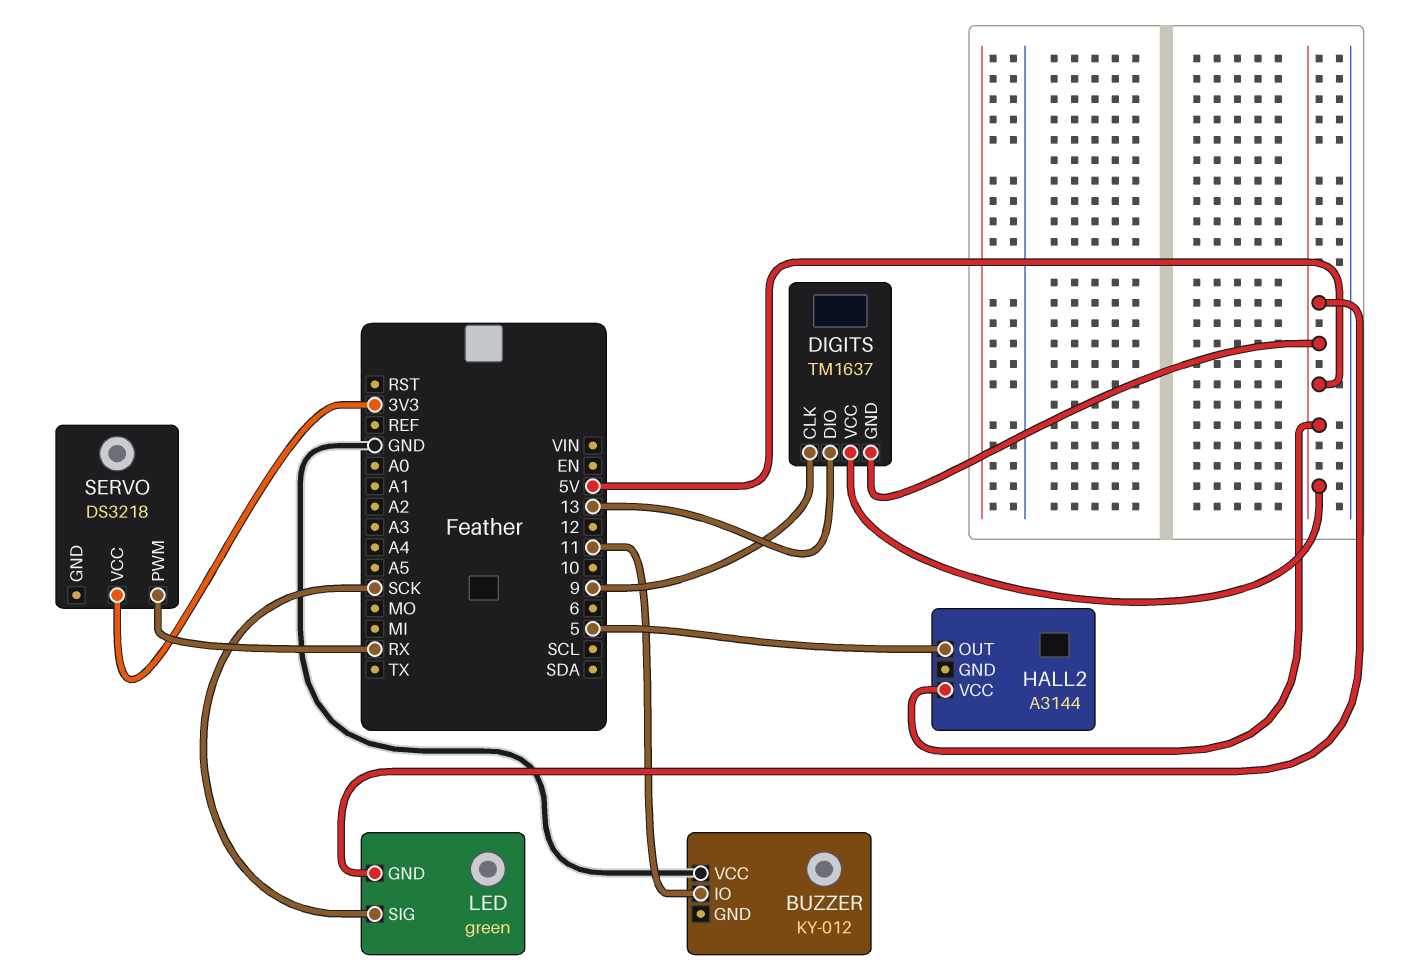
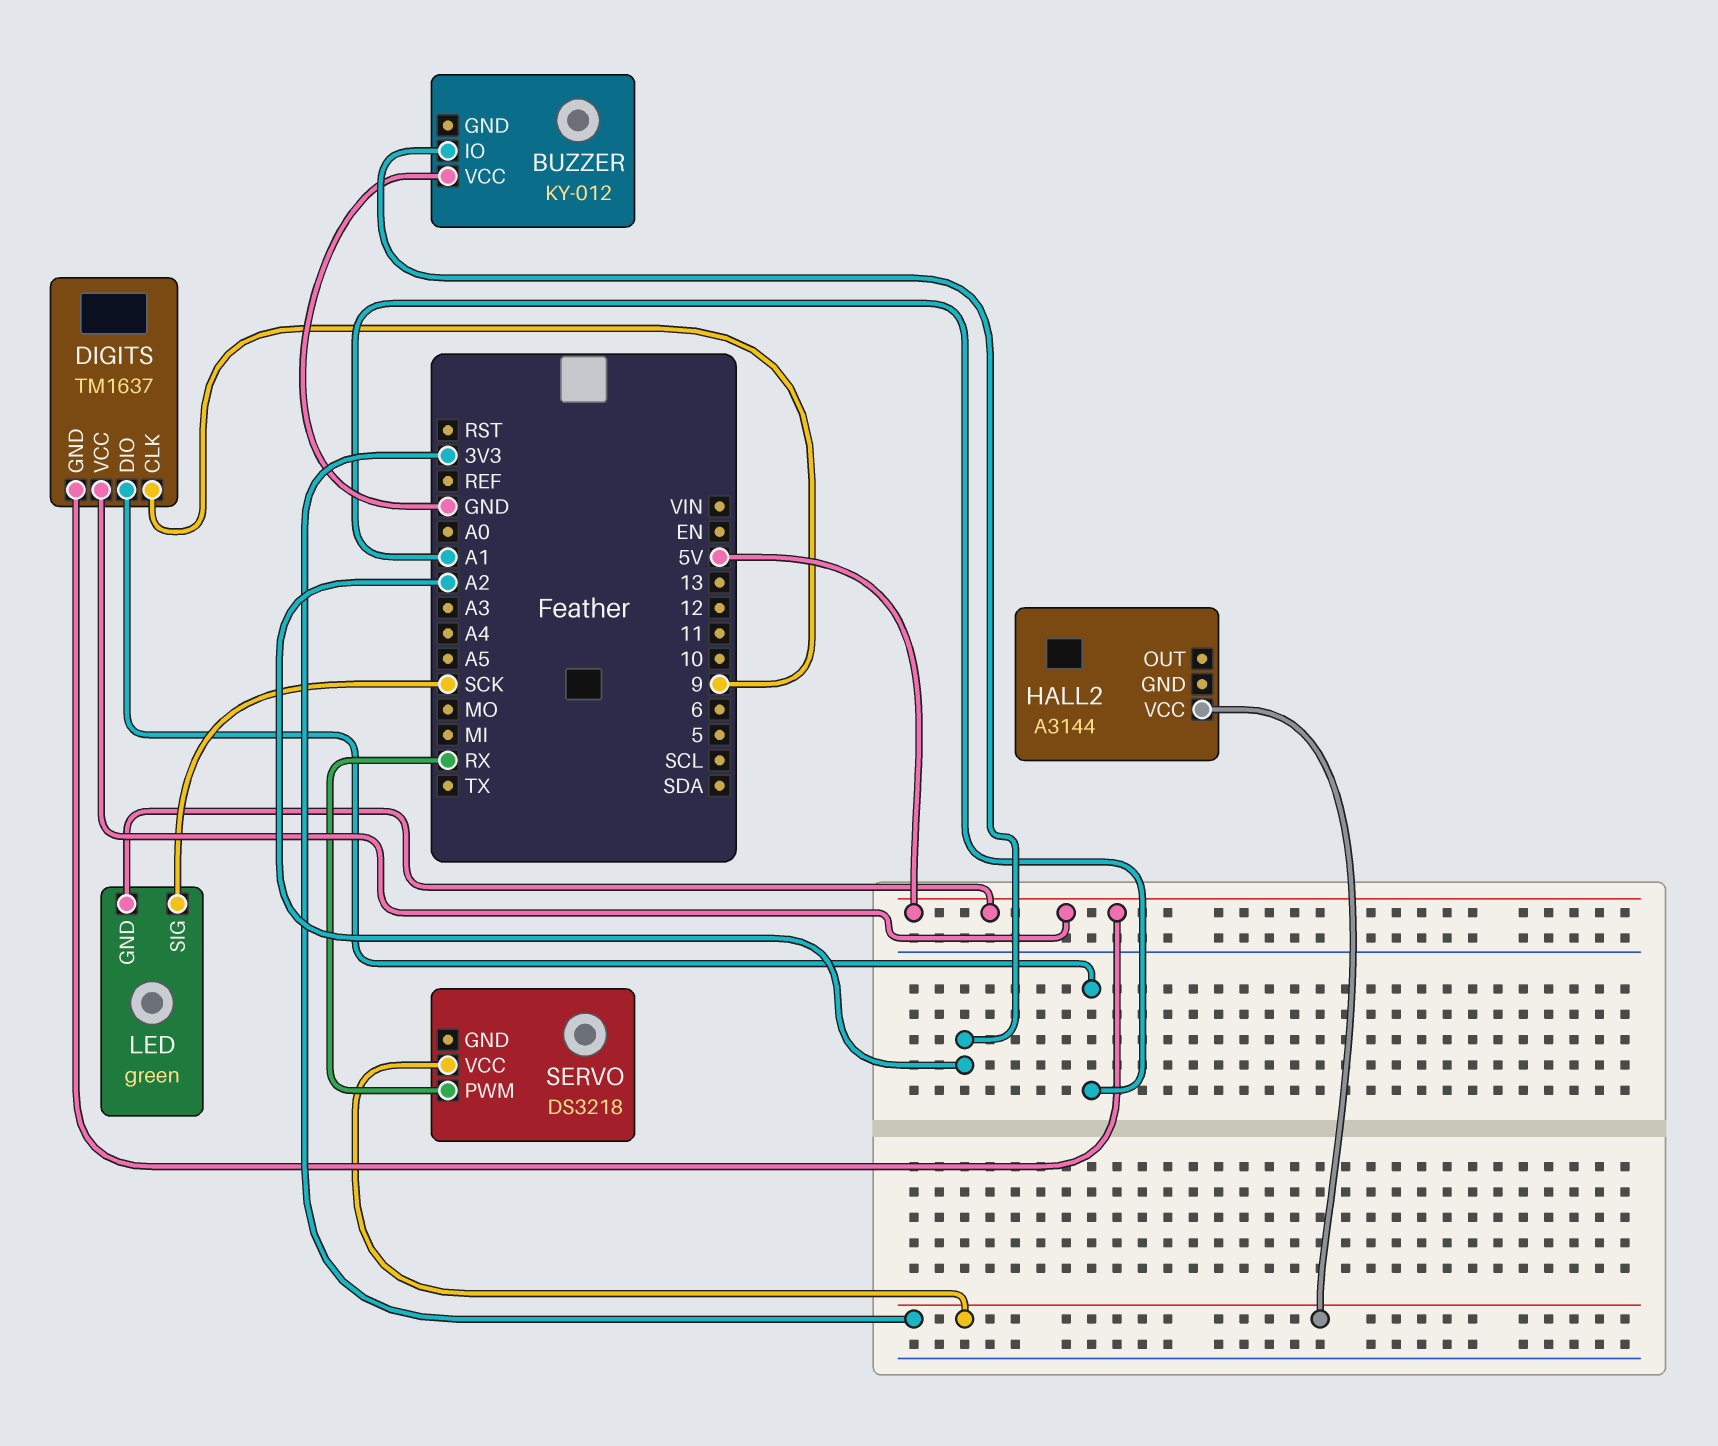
BUZZER pin IO: 11 -> A2
DIGITS pin DIO: 13 -> A1
HALL2 pin OUT: 5 -> none
HALL2 pin VCC: 5V -> 3V3

